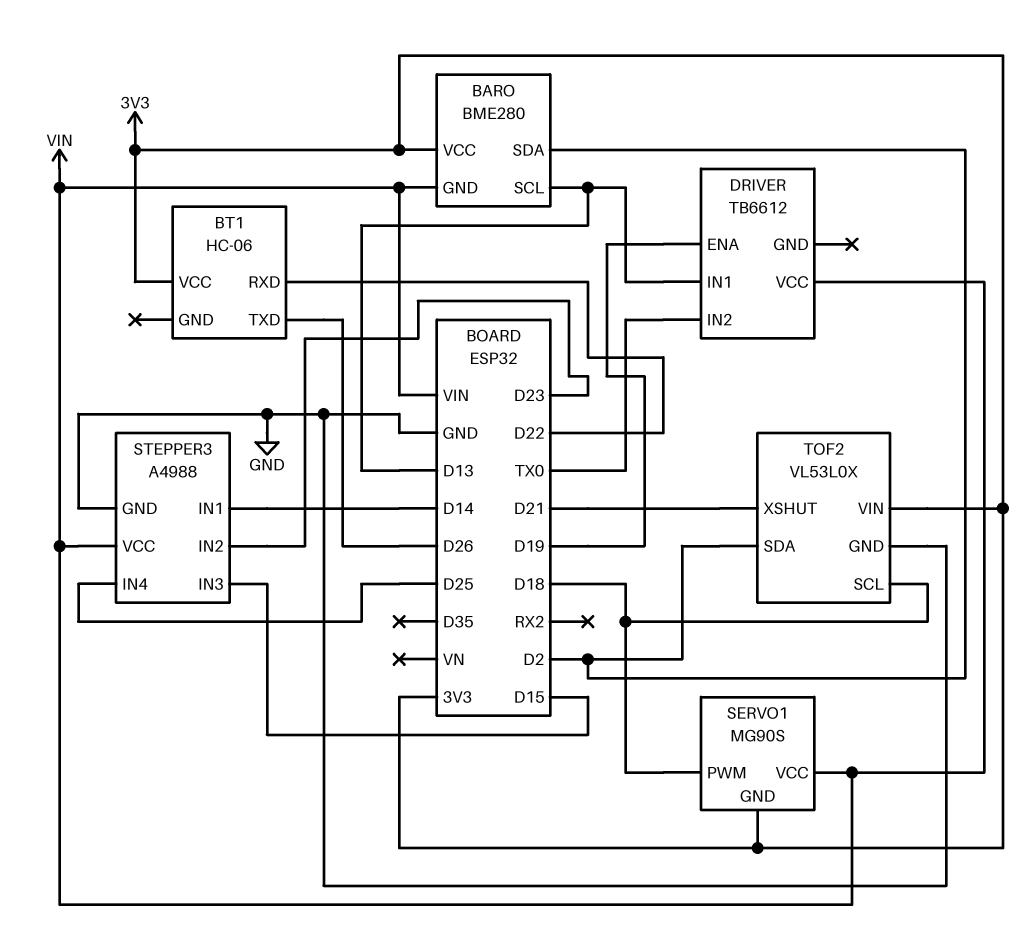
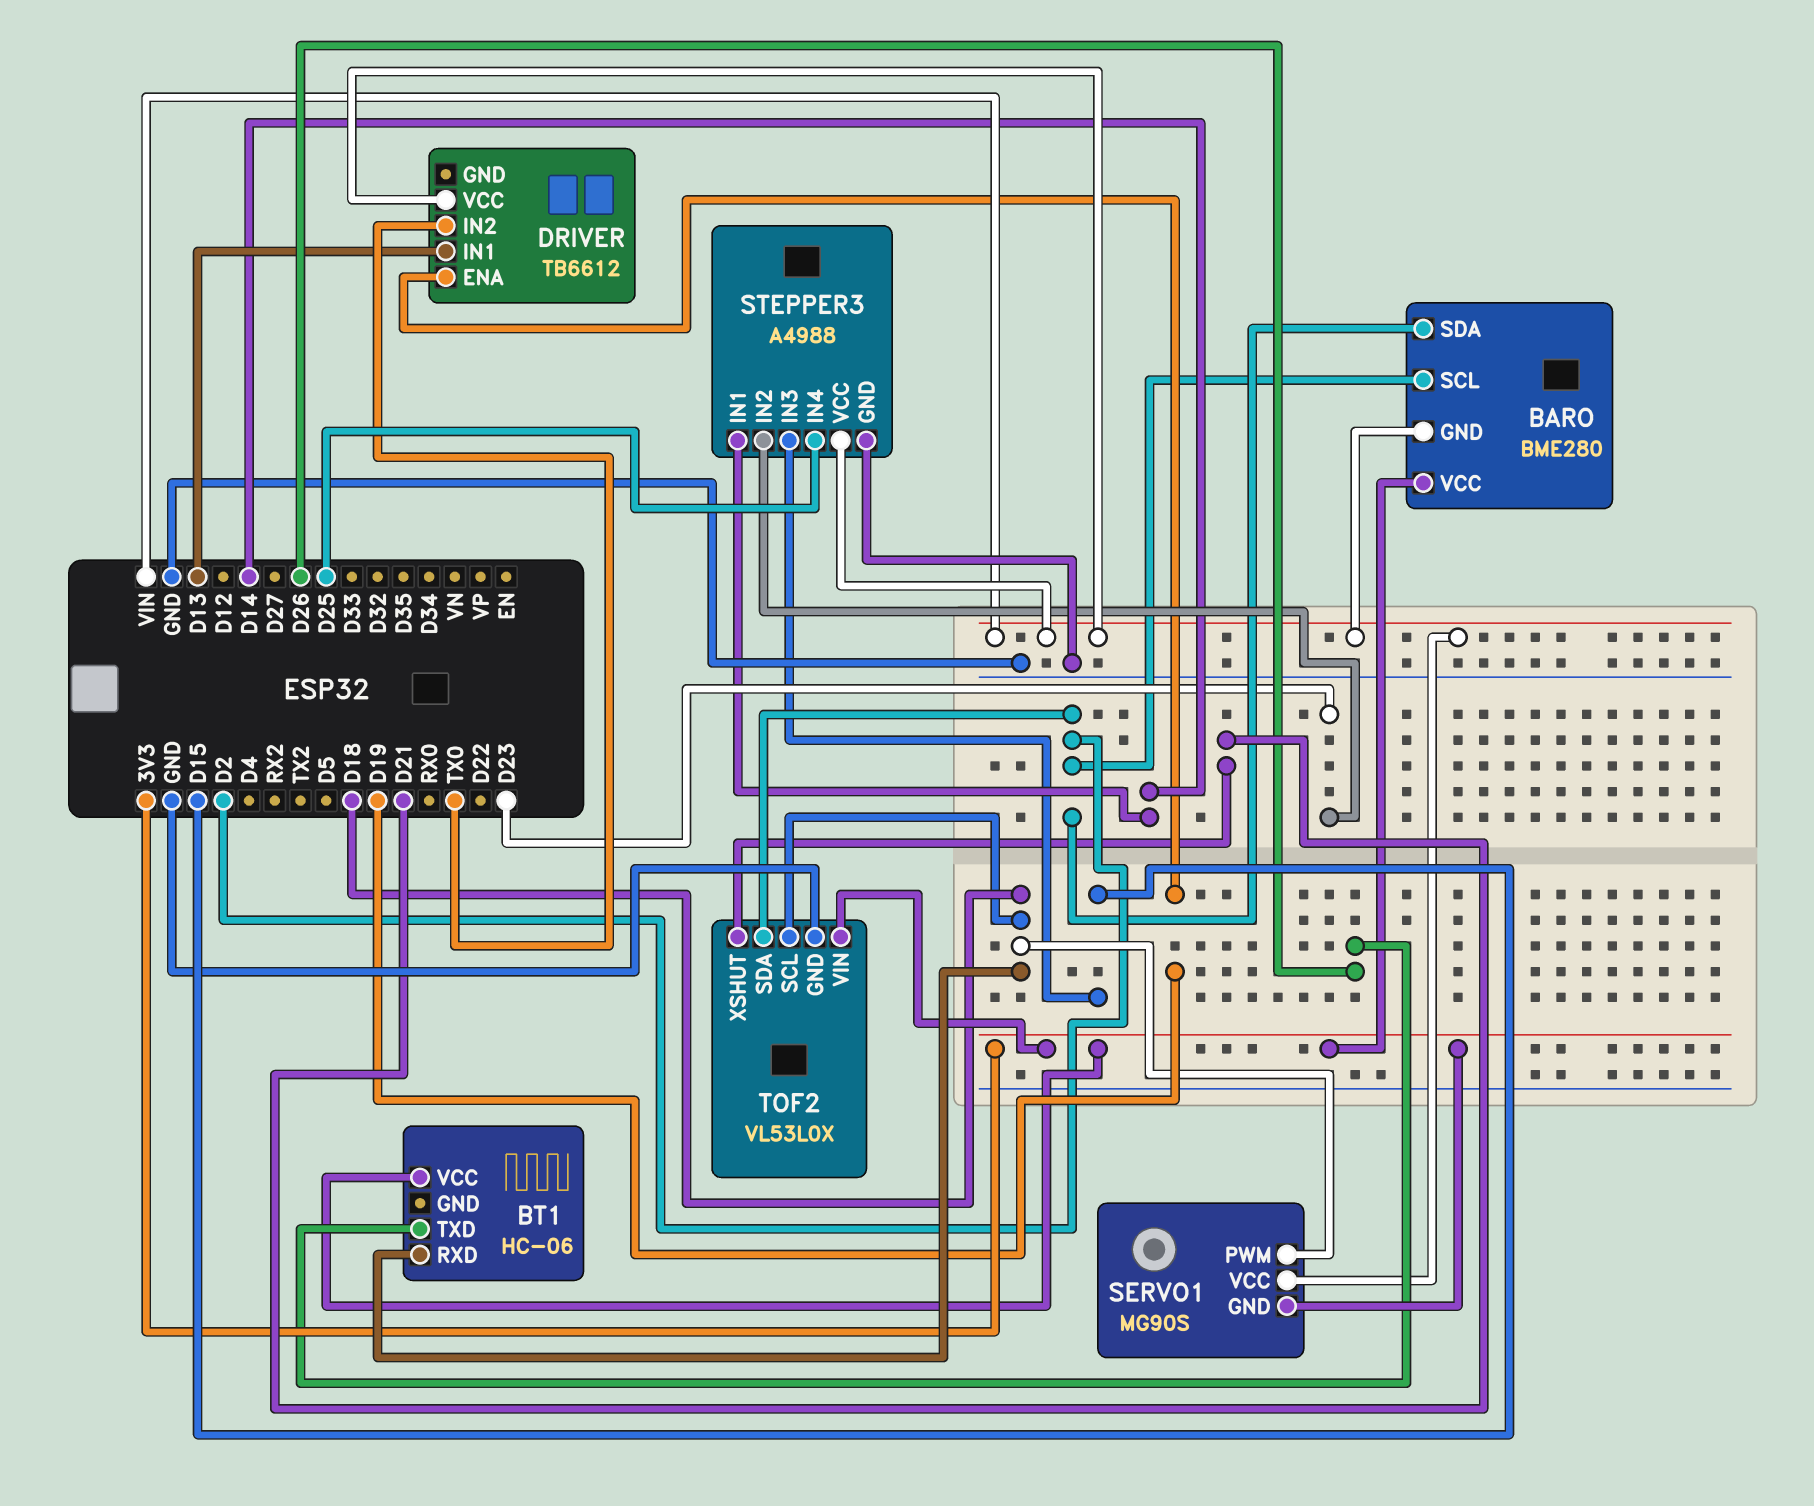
BARO pin SCL: D13 -> D2
BT1 pin RXD: D22 -> D18

